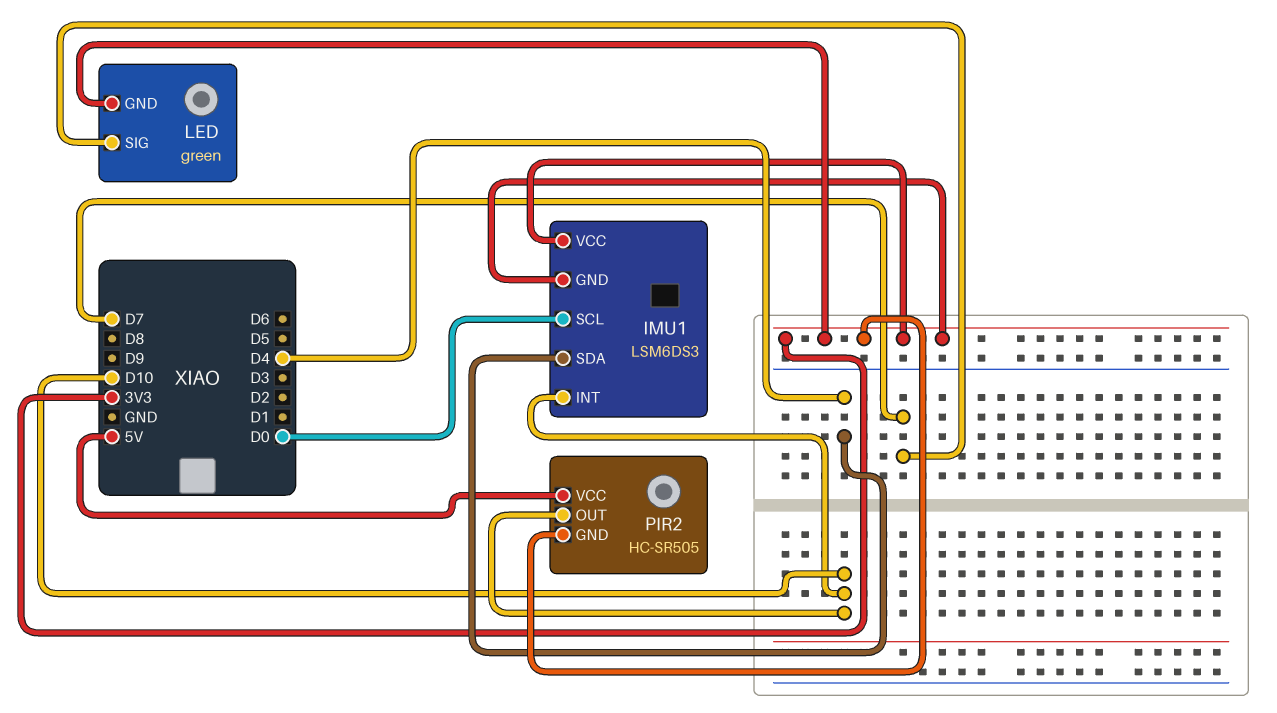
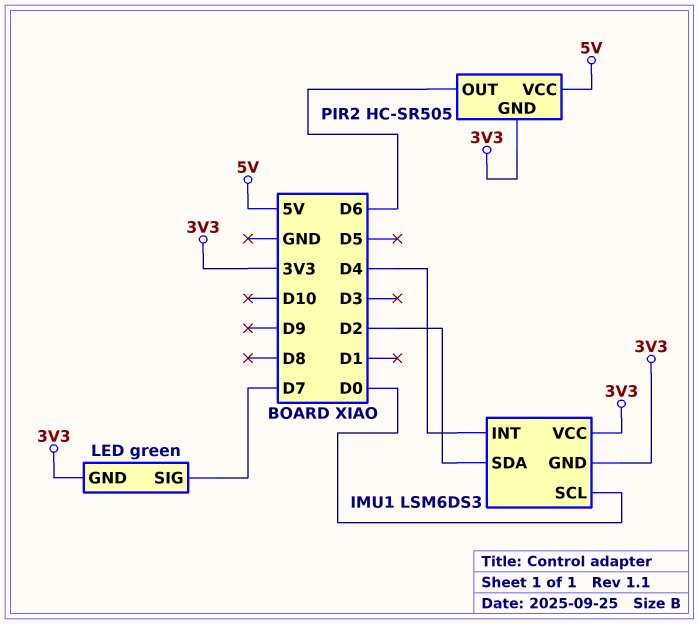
IMU1 pin INT: D10 -> D4
IMU1 pin SDA: D4 -> D2
PIR2 pin OUT: D10 -> D6

